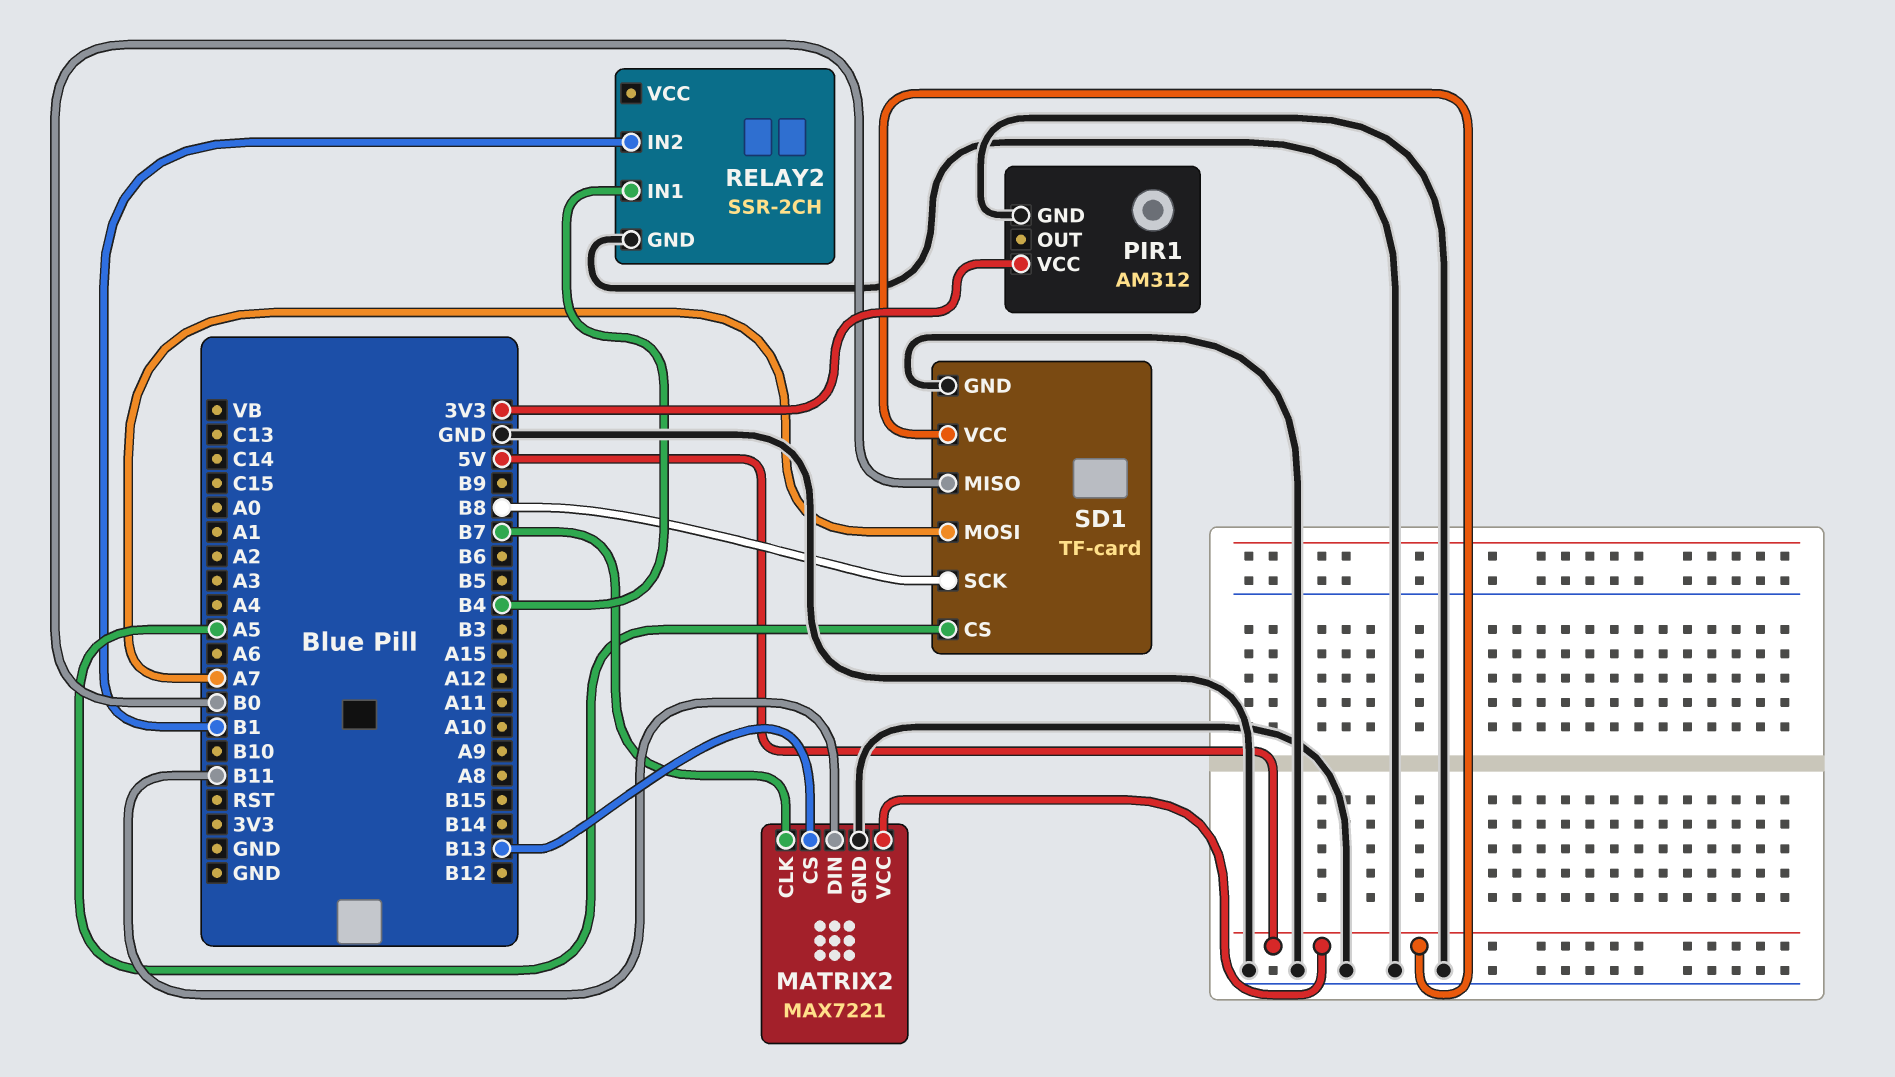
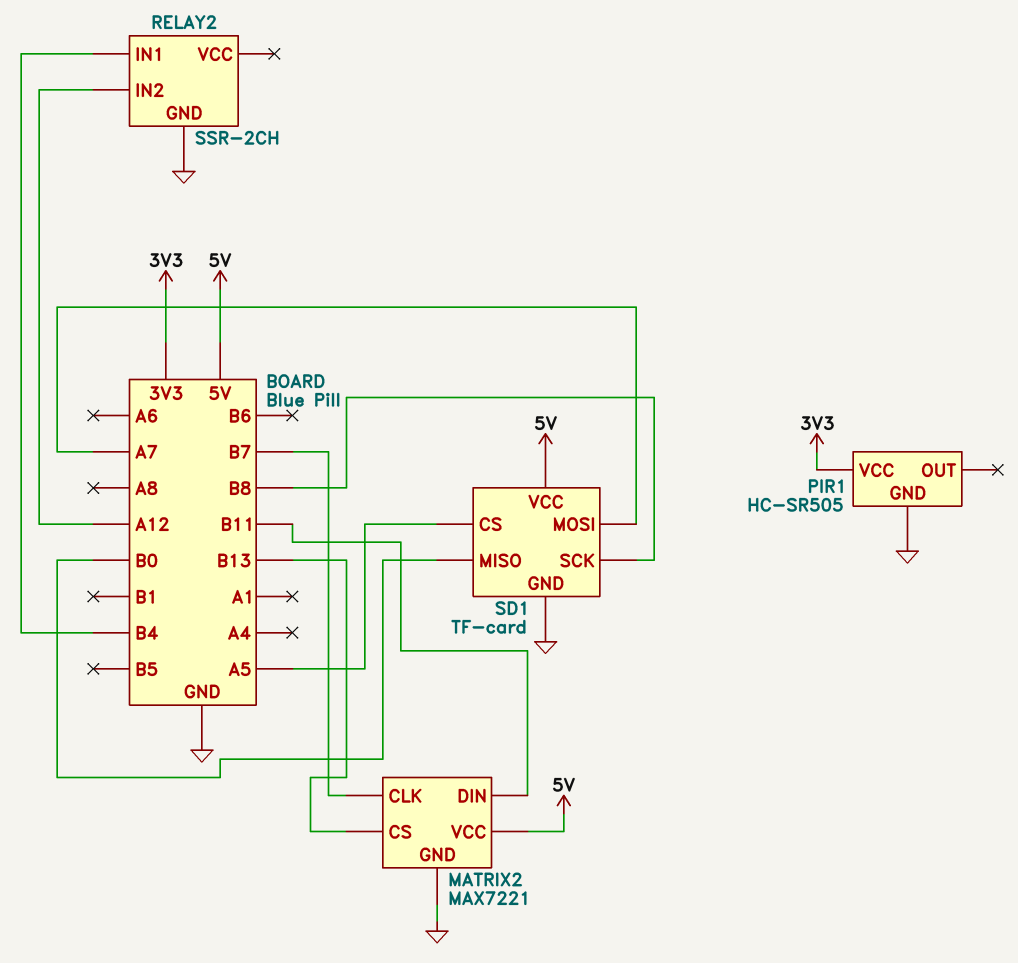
PIR1: AM312 -> HC-SR505
RELAY2 pin IN2: B1 -> A12

